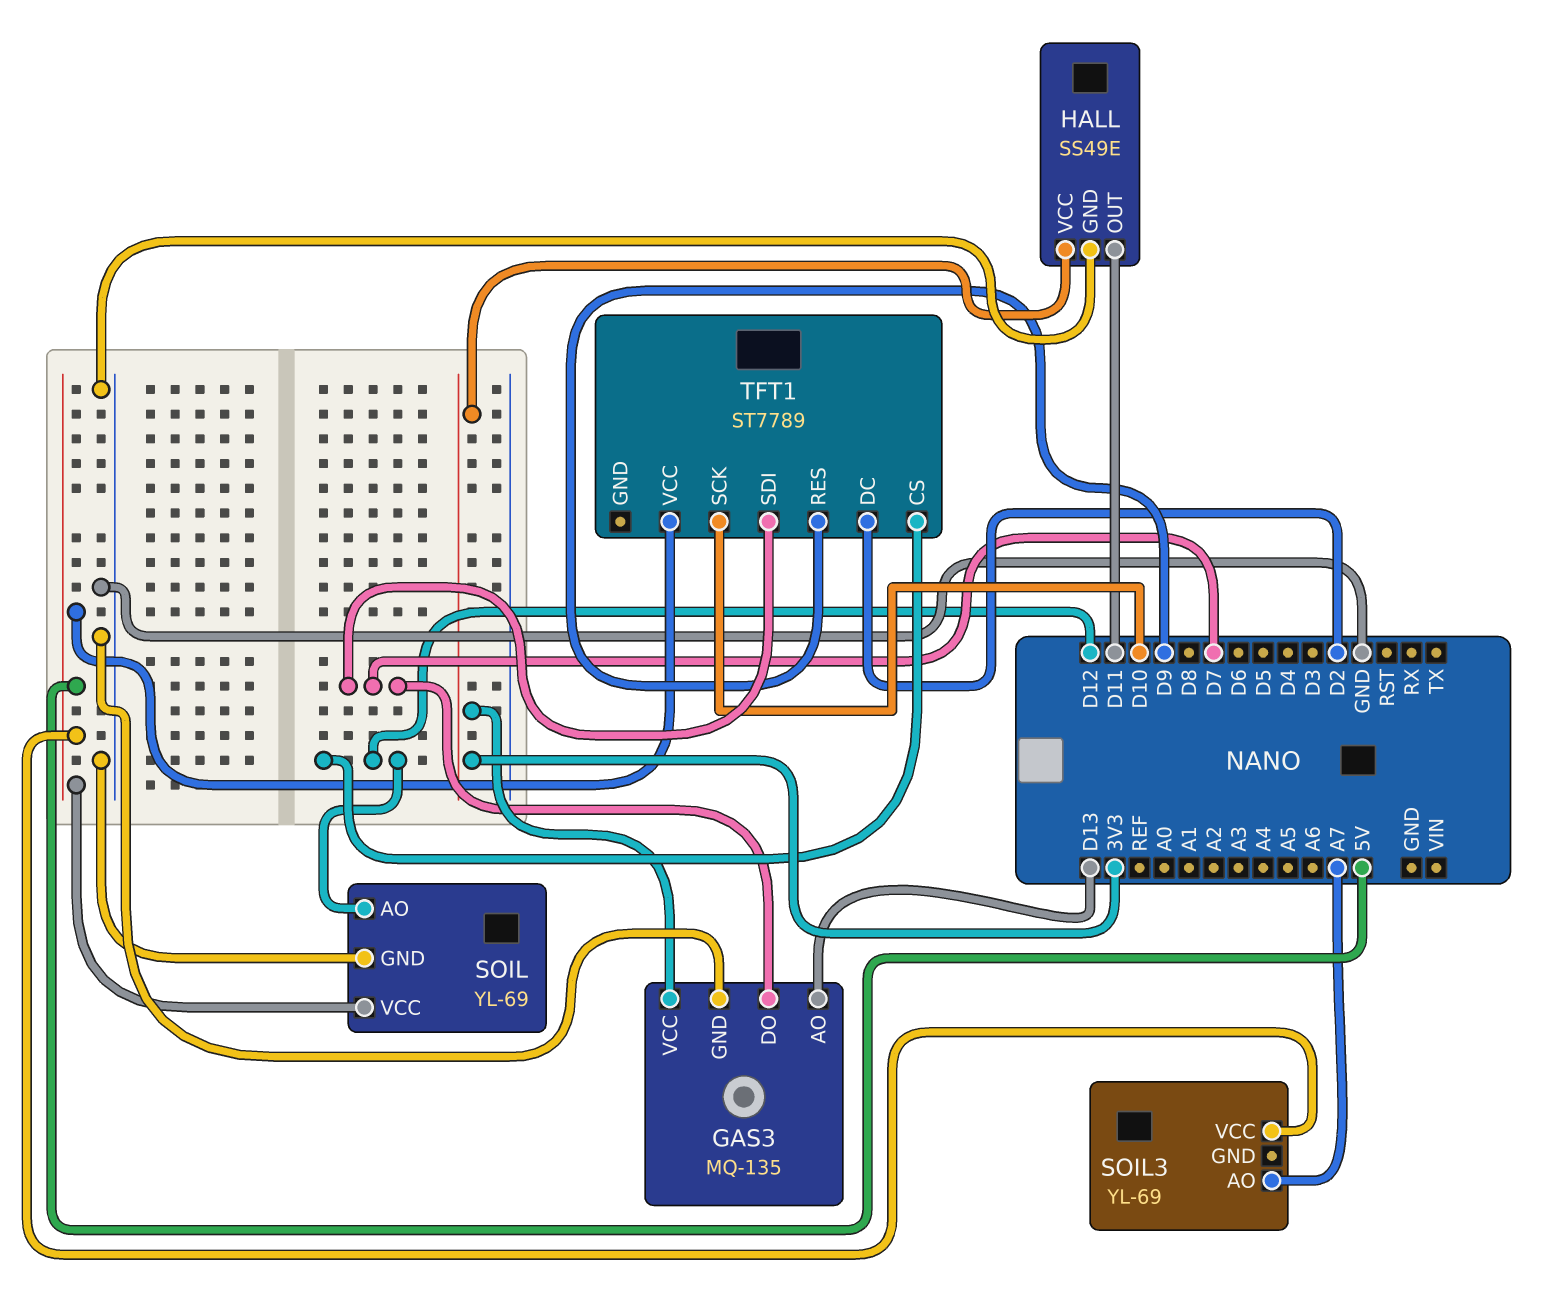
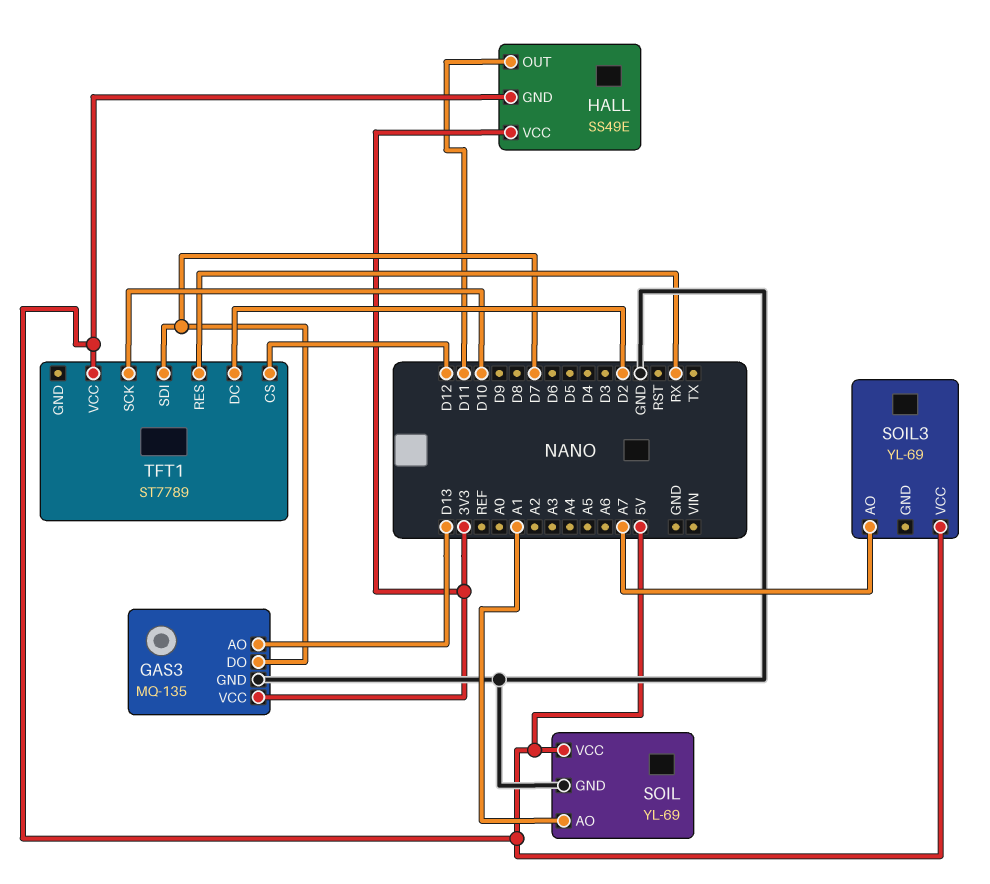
HALL pin GND: GND -> 5V
SOIL pin AO: D12 -> A1
TFT1 pin RES: D9 -> RX

